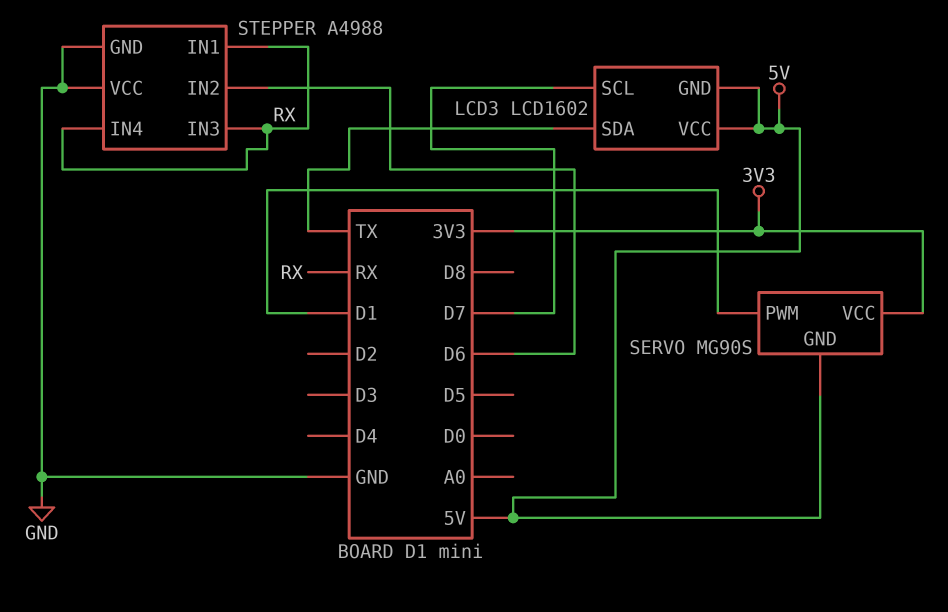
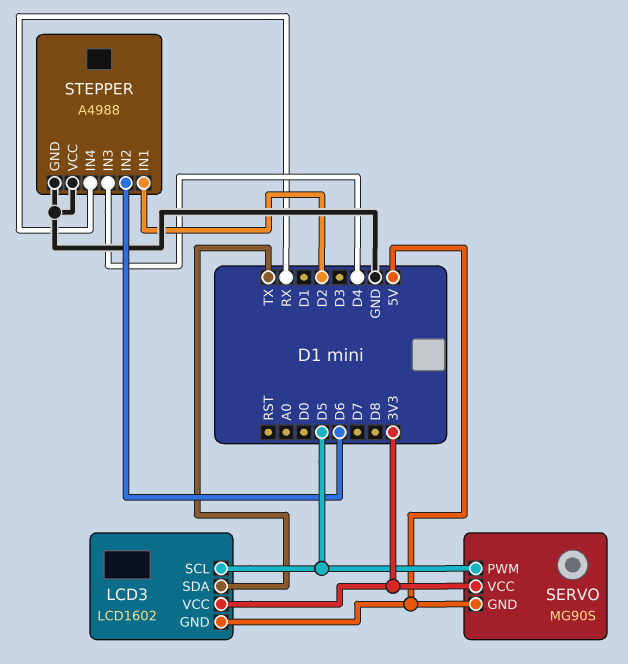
LCD3 pin SCL: D7 -> D5
LCD3 pin VCC: 5V -> 3V3
SERVO pin PWM: D1 -> D5
STEPPER pin IN1: RX -> D2
STEPPER pin IN3: RX -> D4

